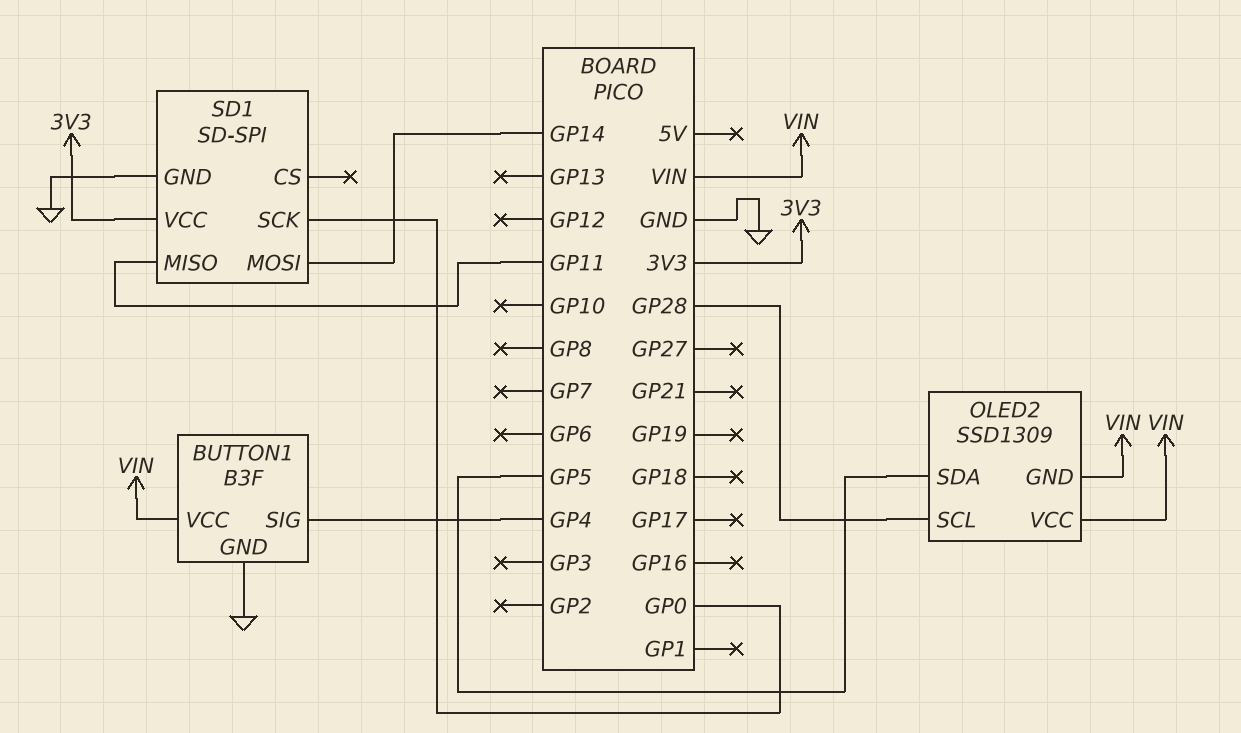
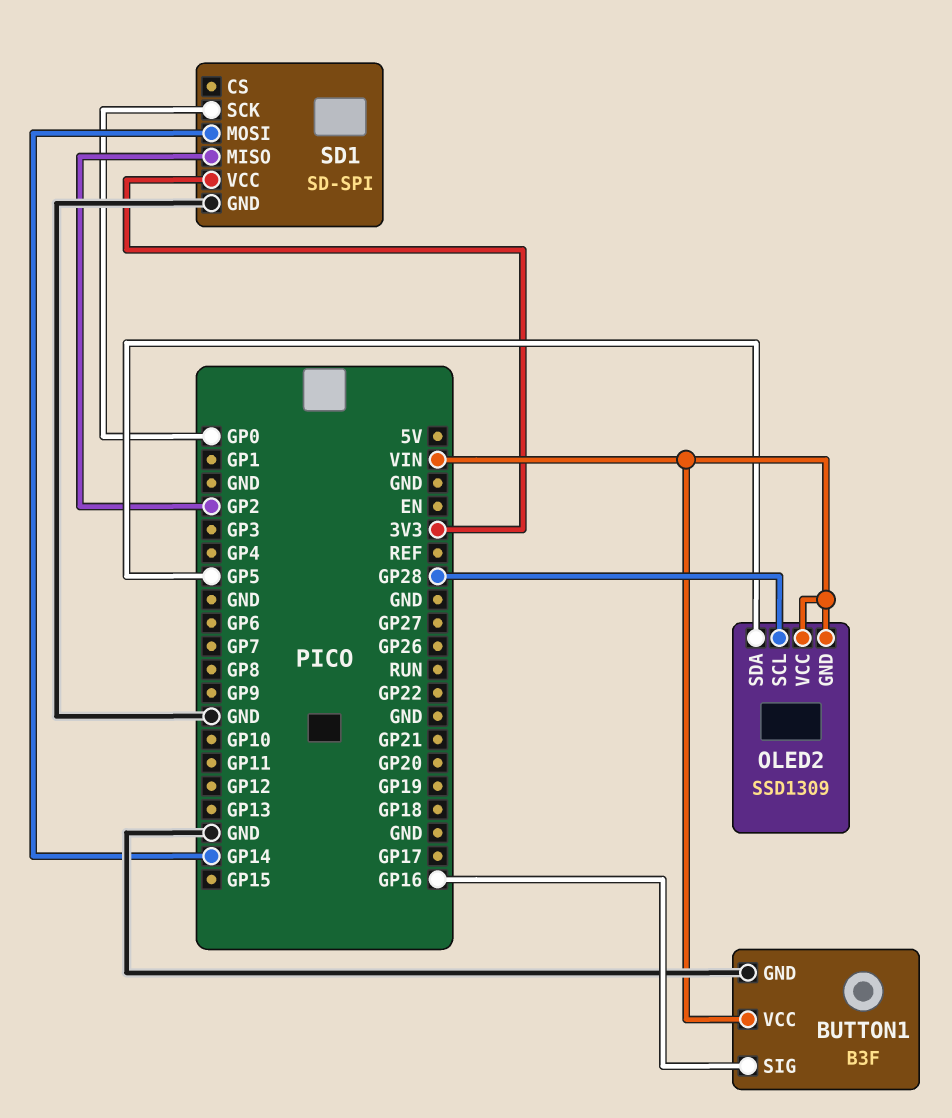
BUTTON1 pin SIG: GP4 -> GP16
SD1 pin MISO: GP11 -> GP2

